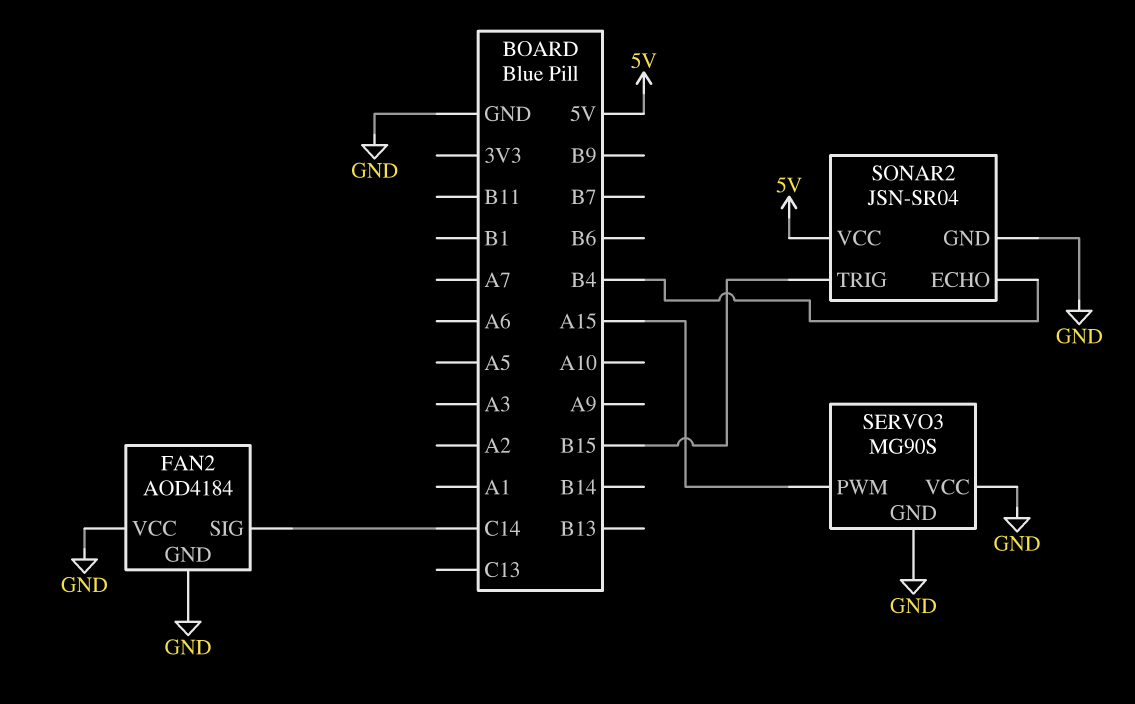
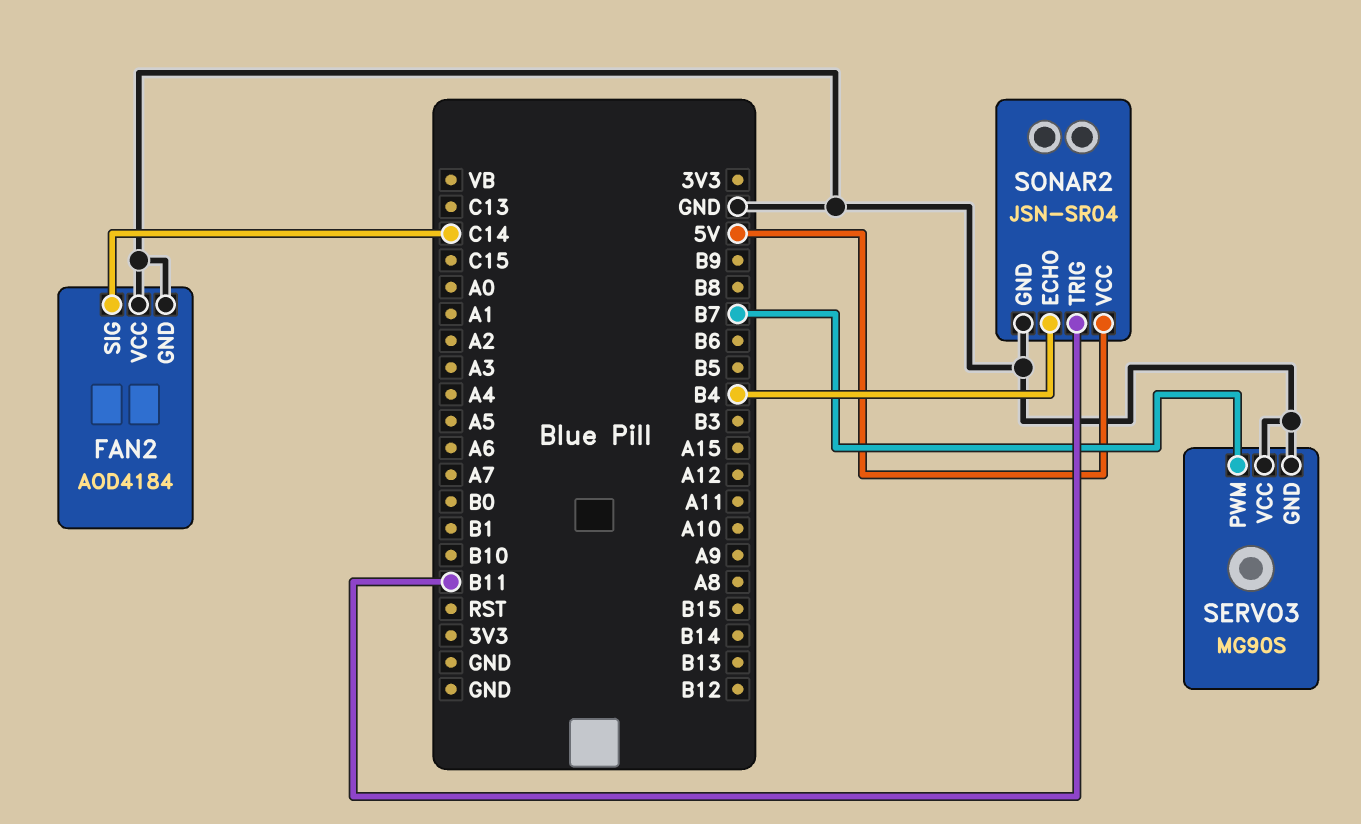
SERVO3 pin PWM: A15 -> B7
SONAR2 pin TRIG: B15 -> B11

